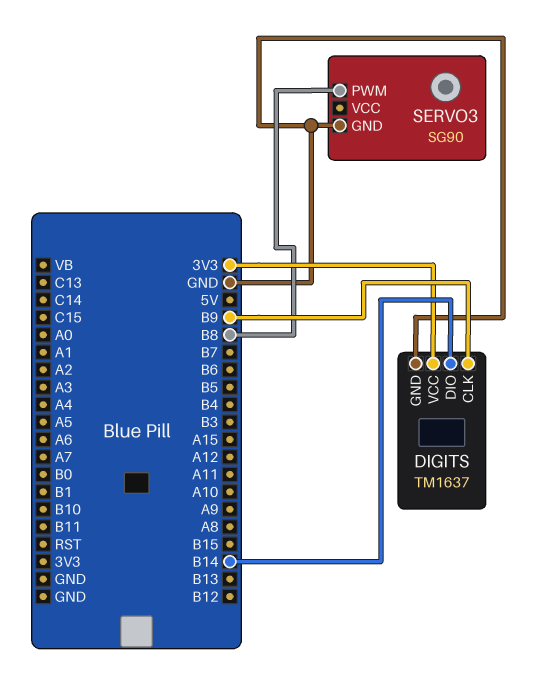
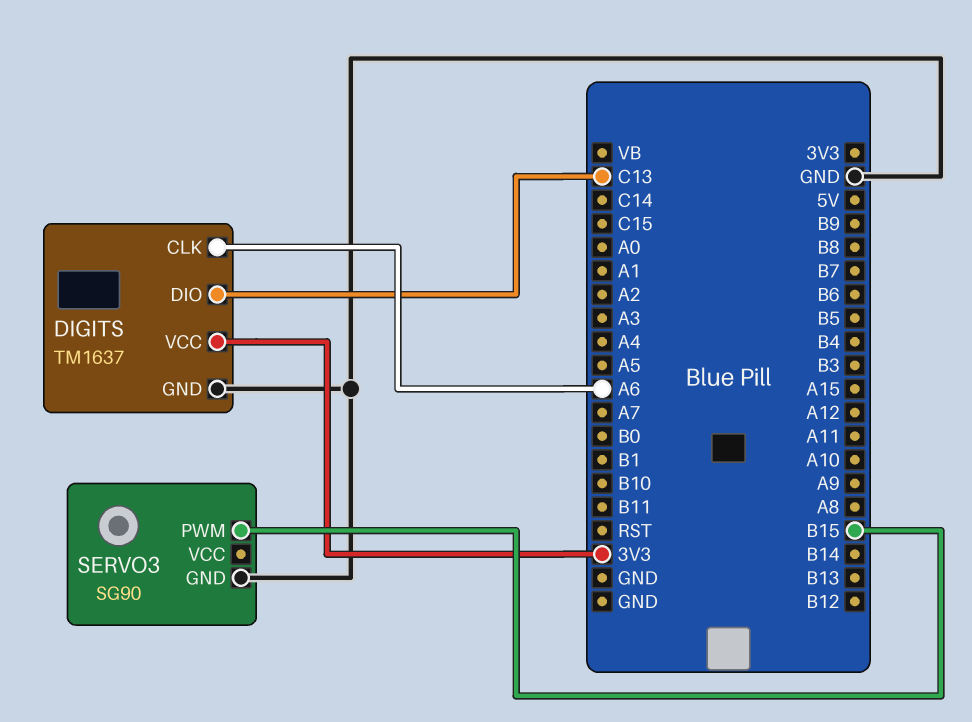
DIGITS pin CLK: B9 -> A6
DIGITS pin DIO: B14 -> C13
SERVO3 pin PWM: B8 -> B15

